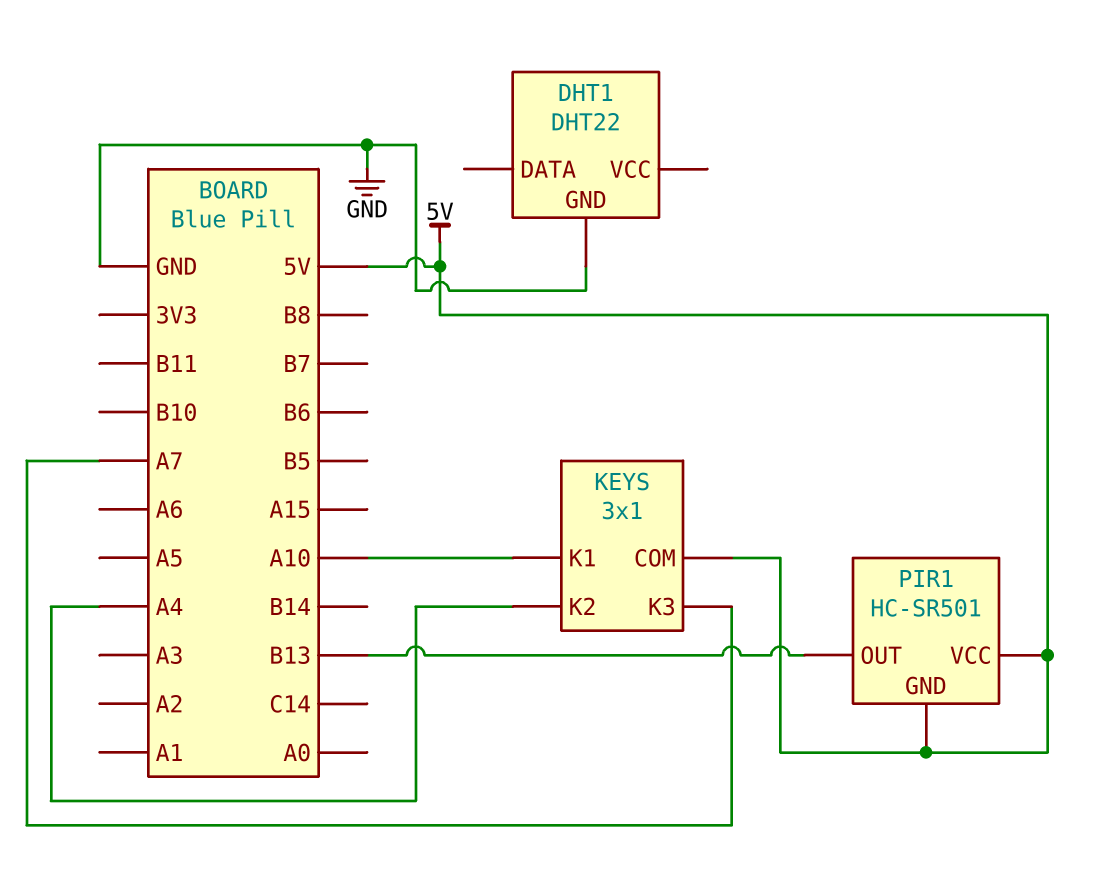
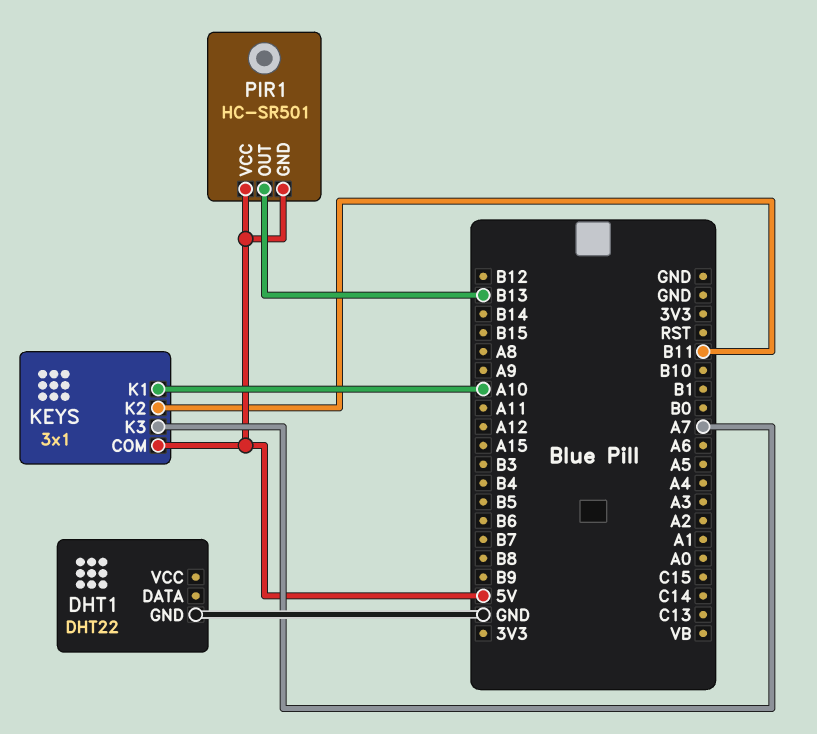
KEYS pin K2: A4 -> B11

